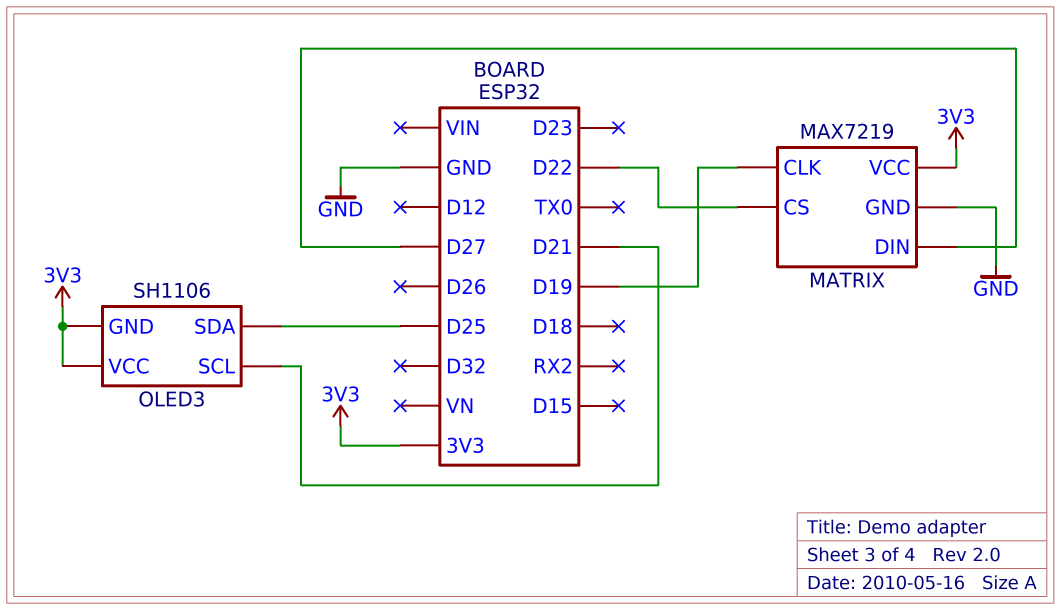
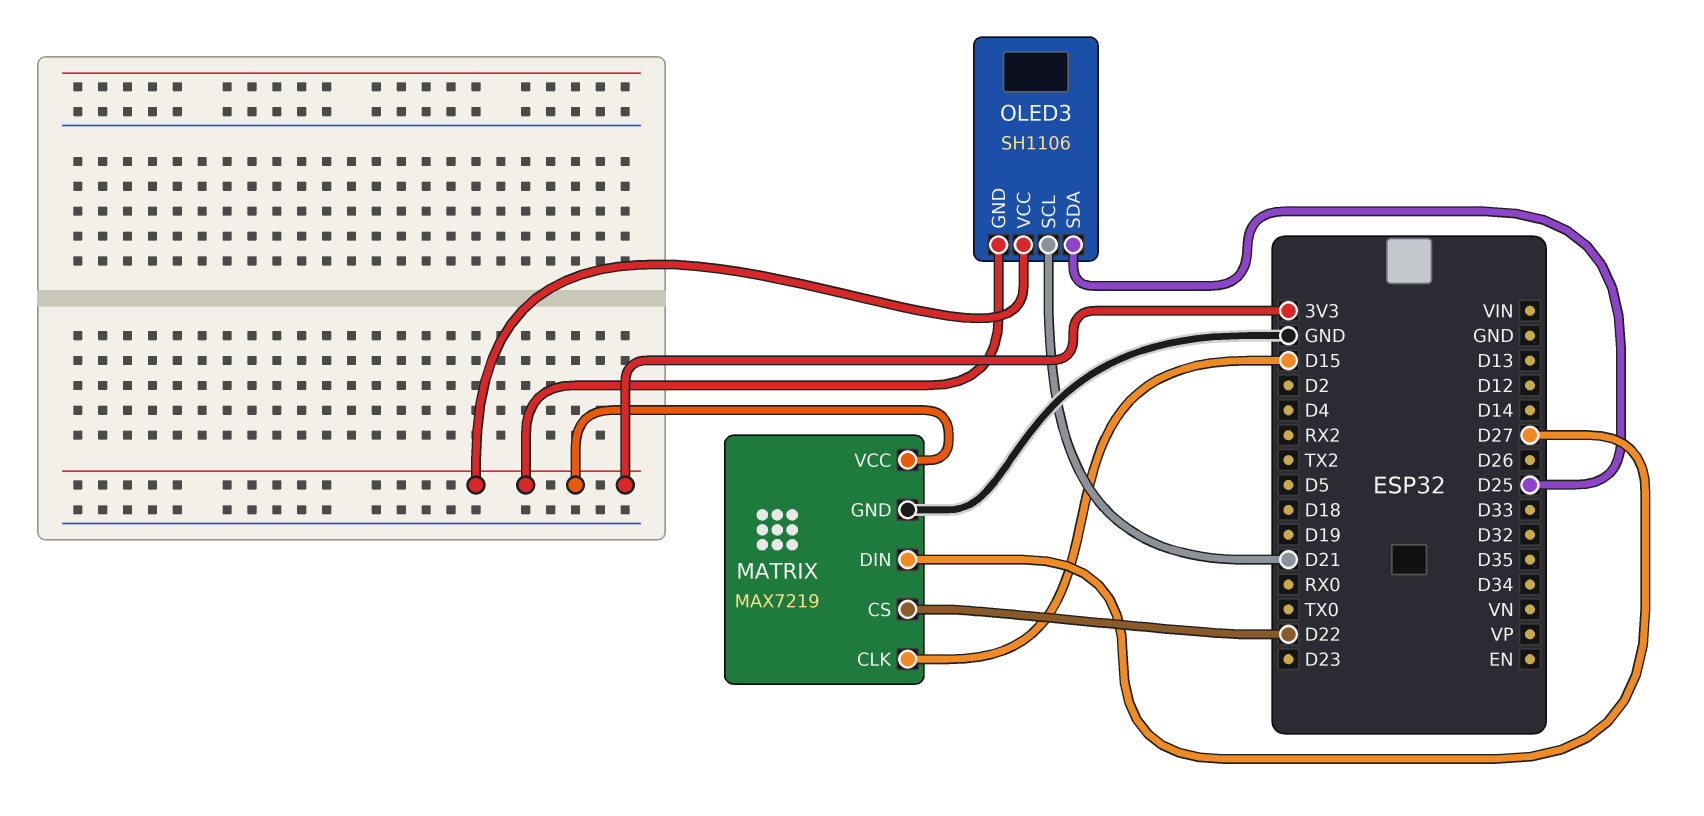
MATRIX pin CLK: D19 -> D15

